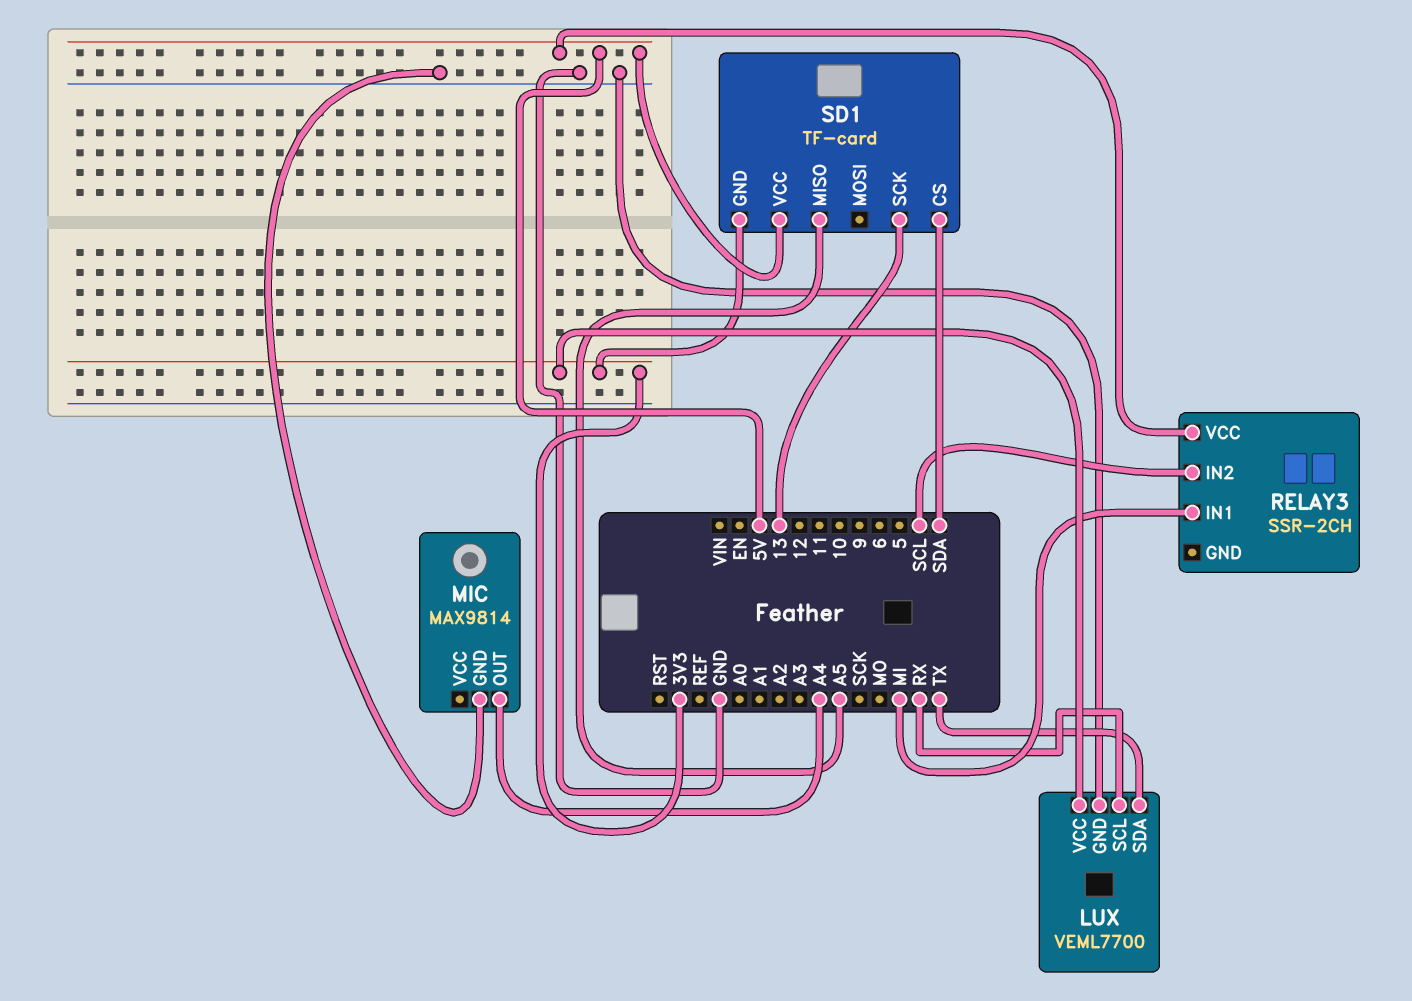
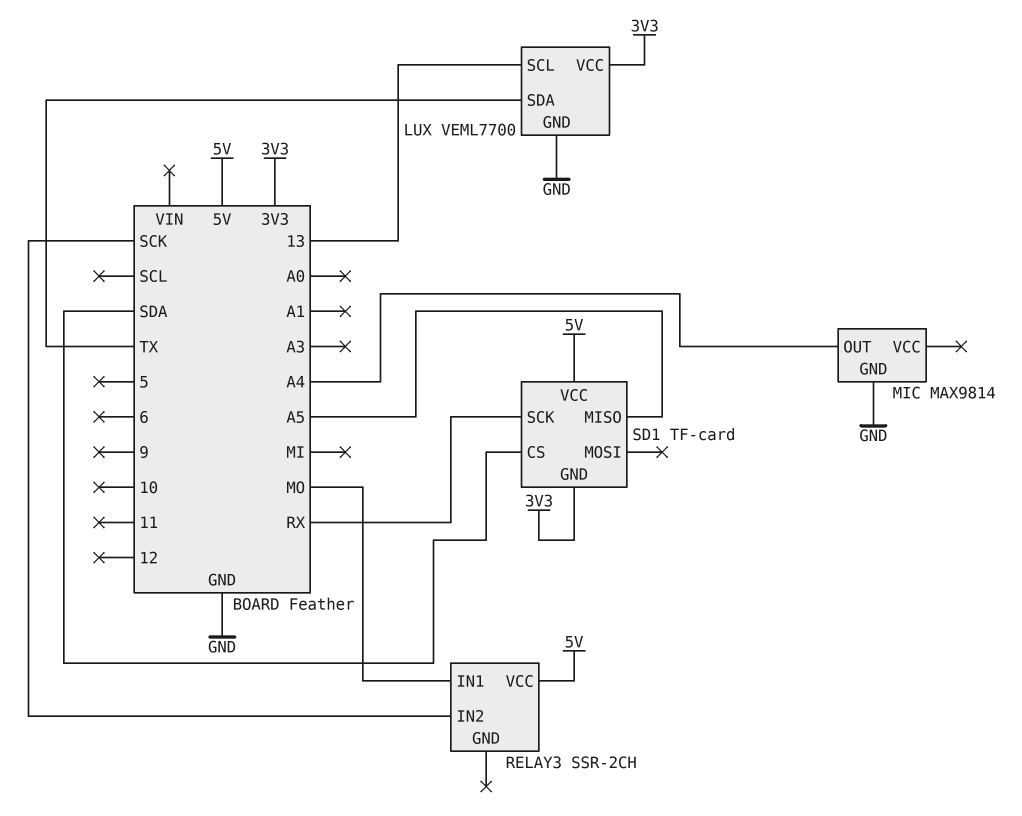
LUX pin SCL: RX -> 13
RELAY3 pin IN1: MI -> MO
RELAY3 pin IN2: SCL -> SCK
SD1 pin SCK: 13 -> RX

